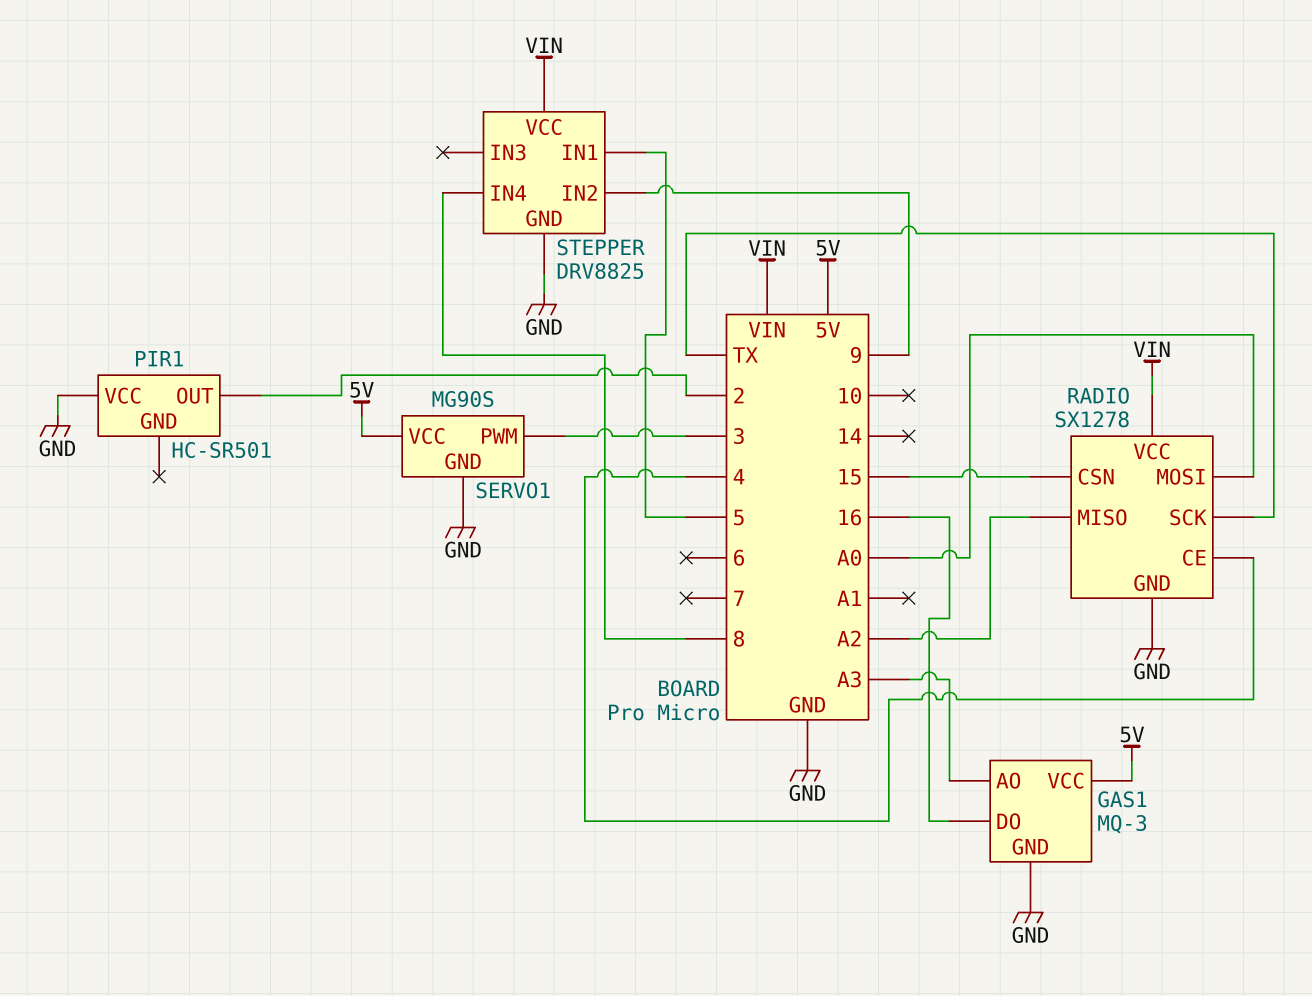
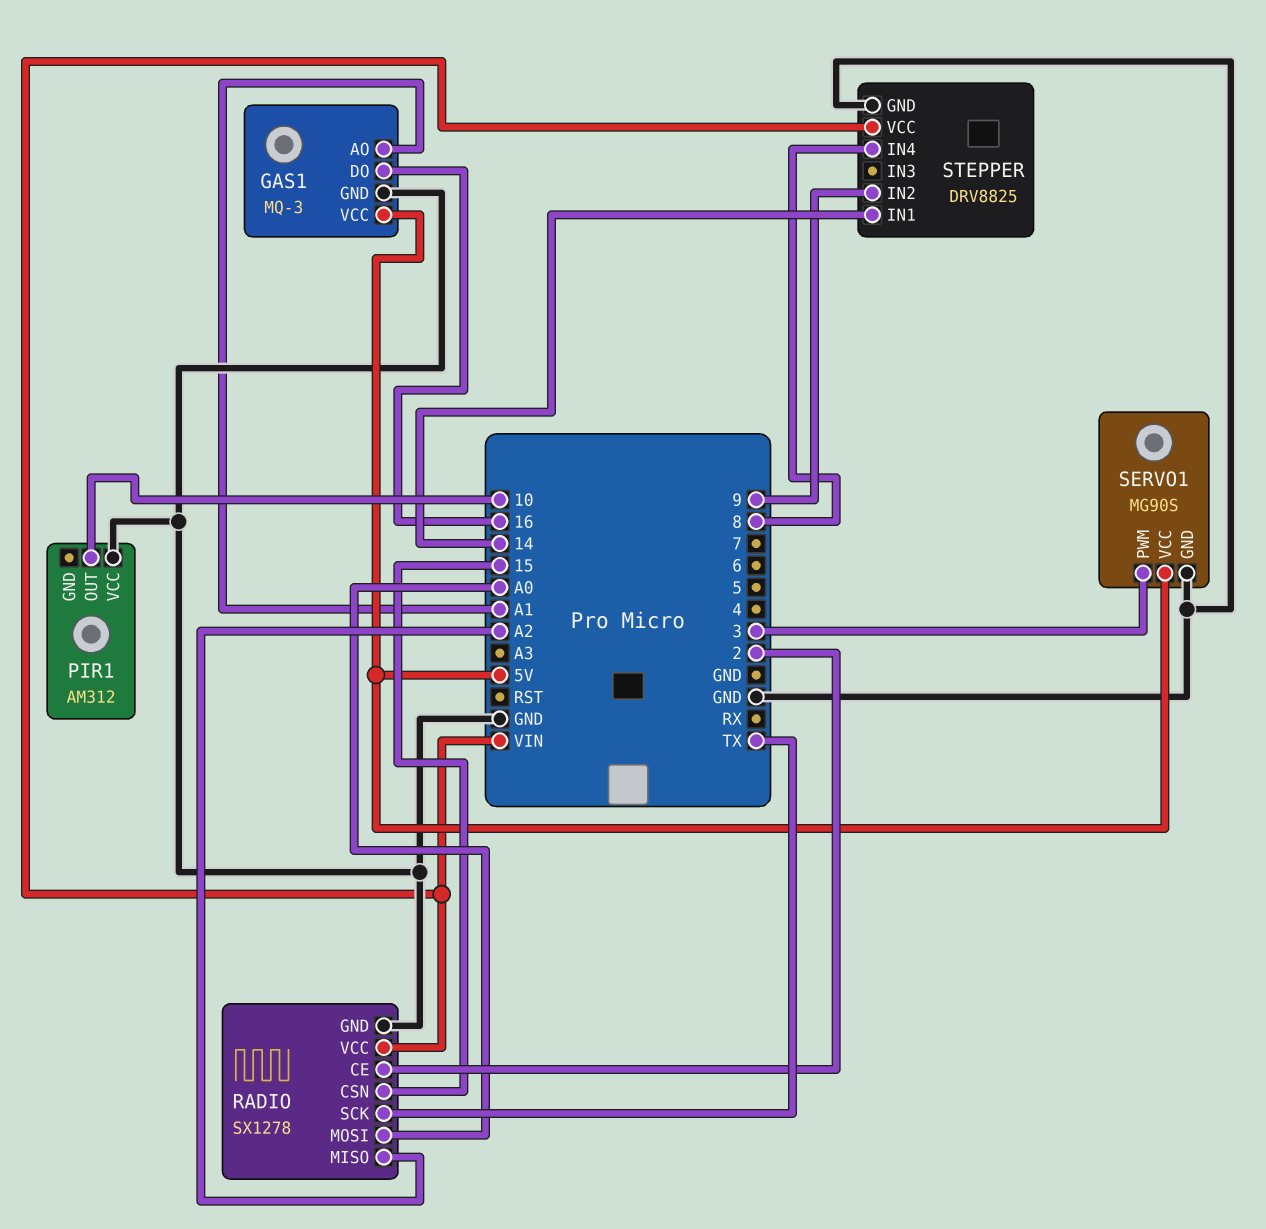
GAS1 pin AO: A3 -> A1
PIR1: HC-SR501 -> AM312
PIR1 pin OUT: 2 -> 10
RADIO pin CE: 4 -> 2
STEPPER pin IN1: 5 -> 14

